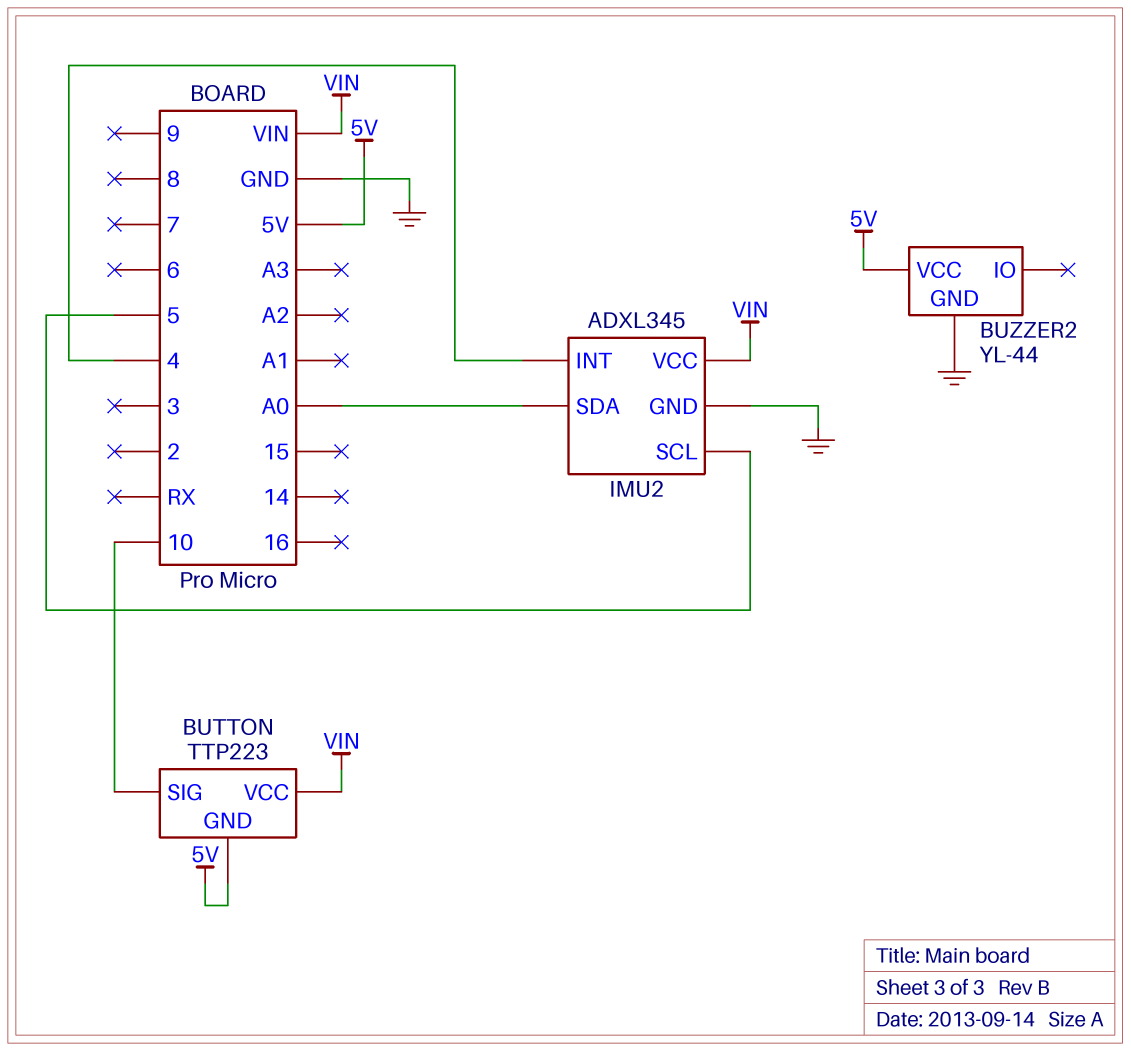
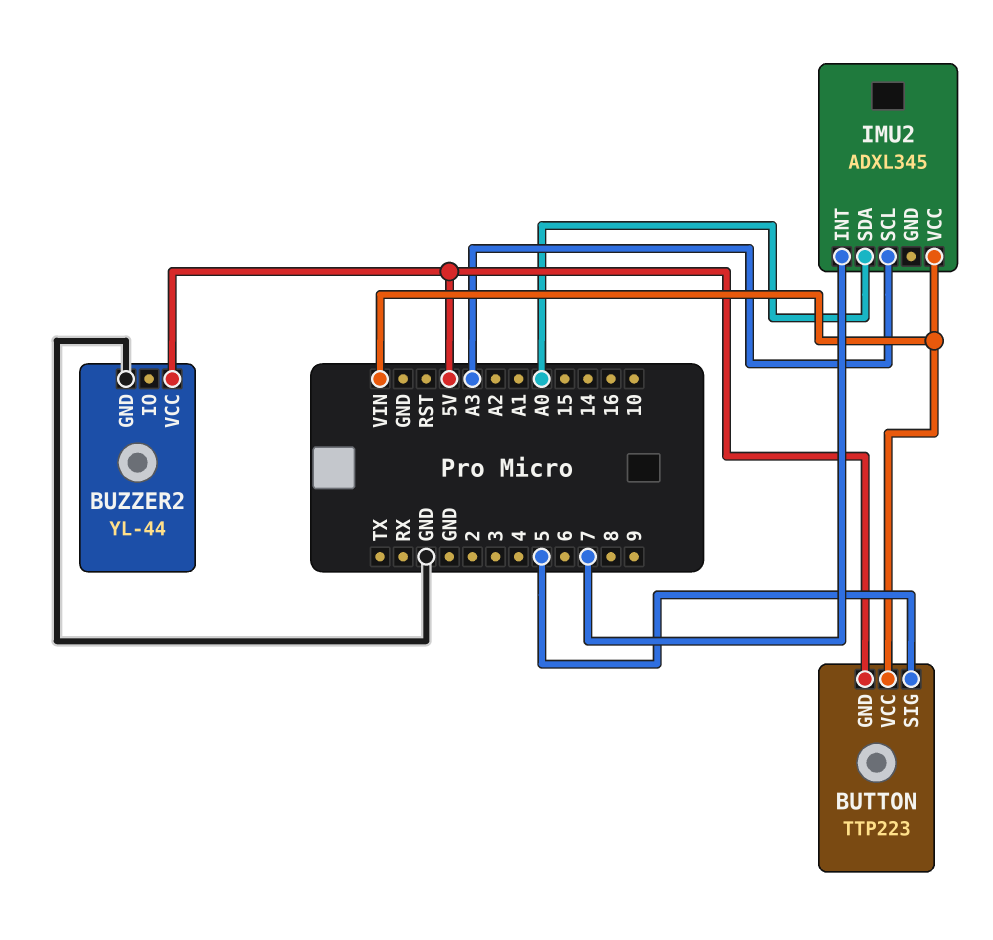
BUTTON pin SIG: 10 -> 5
IMU2 pin GND: GND -> none
IMU2 pin INT: 4 -> 7
IMU2 pin SCL: 5 -> A3

